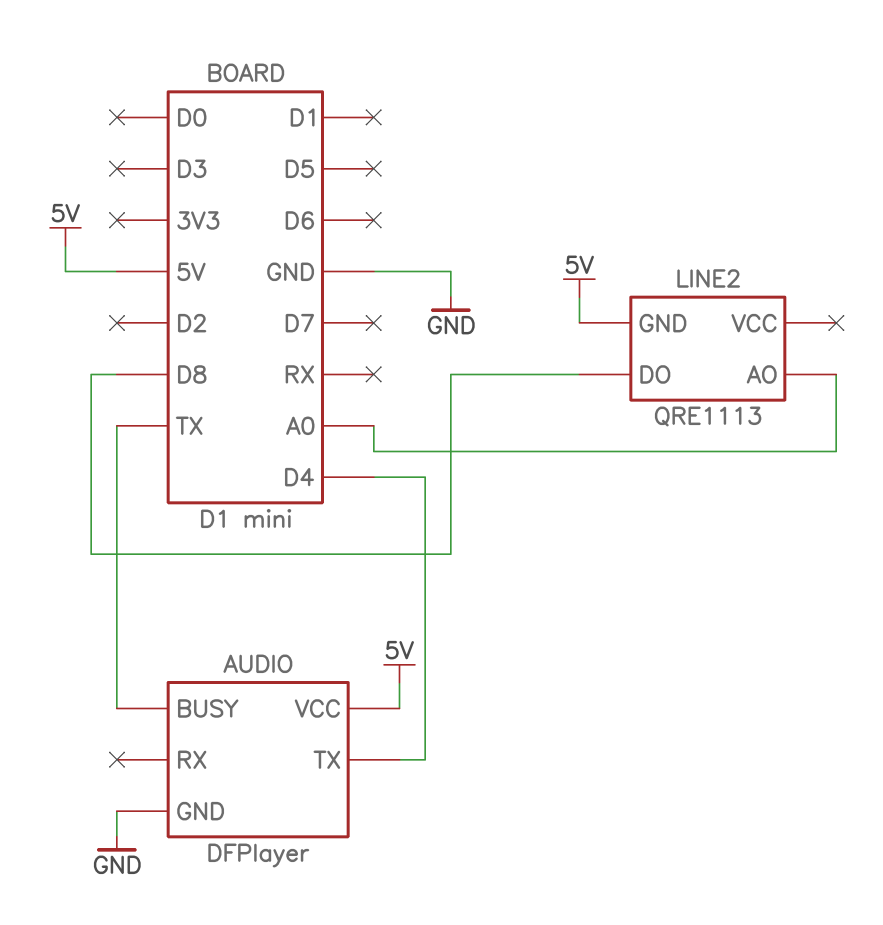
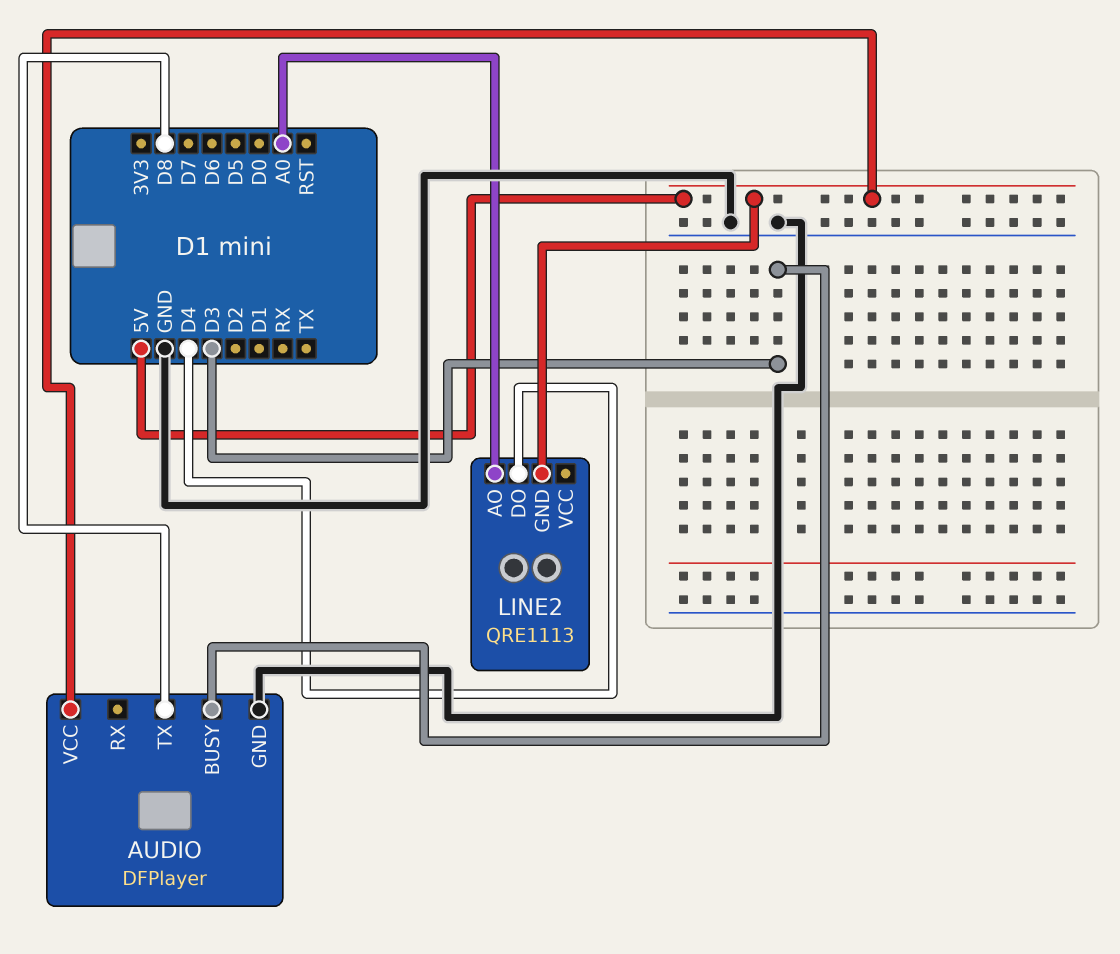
AUDIO pin BUSY: TX -> D3
AUDIO pin TX: D4 -> D8
LINE2 pin DO: D8 -> D4

